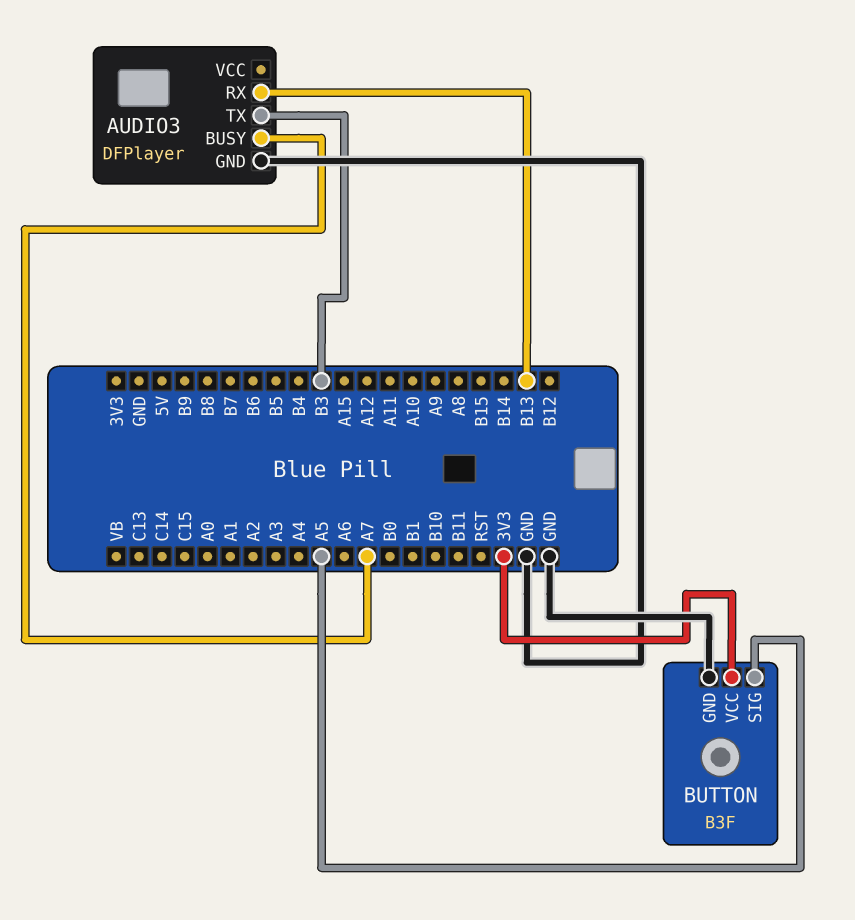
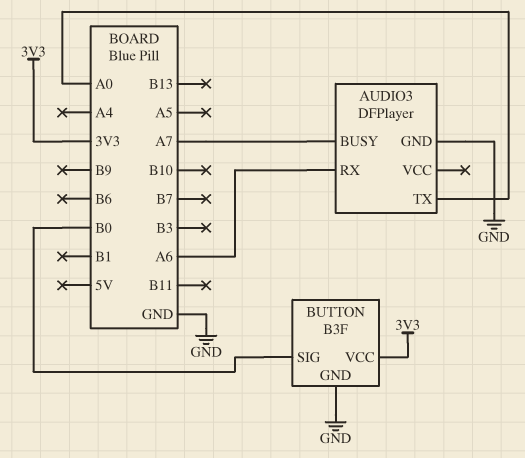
AUDIO3 pin RX: B13 -> A6
AUDIO3 pin TX: B3 -> A0
BUTTON pin SIG: A5 -> B0

